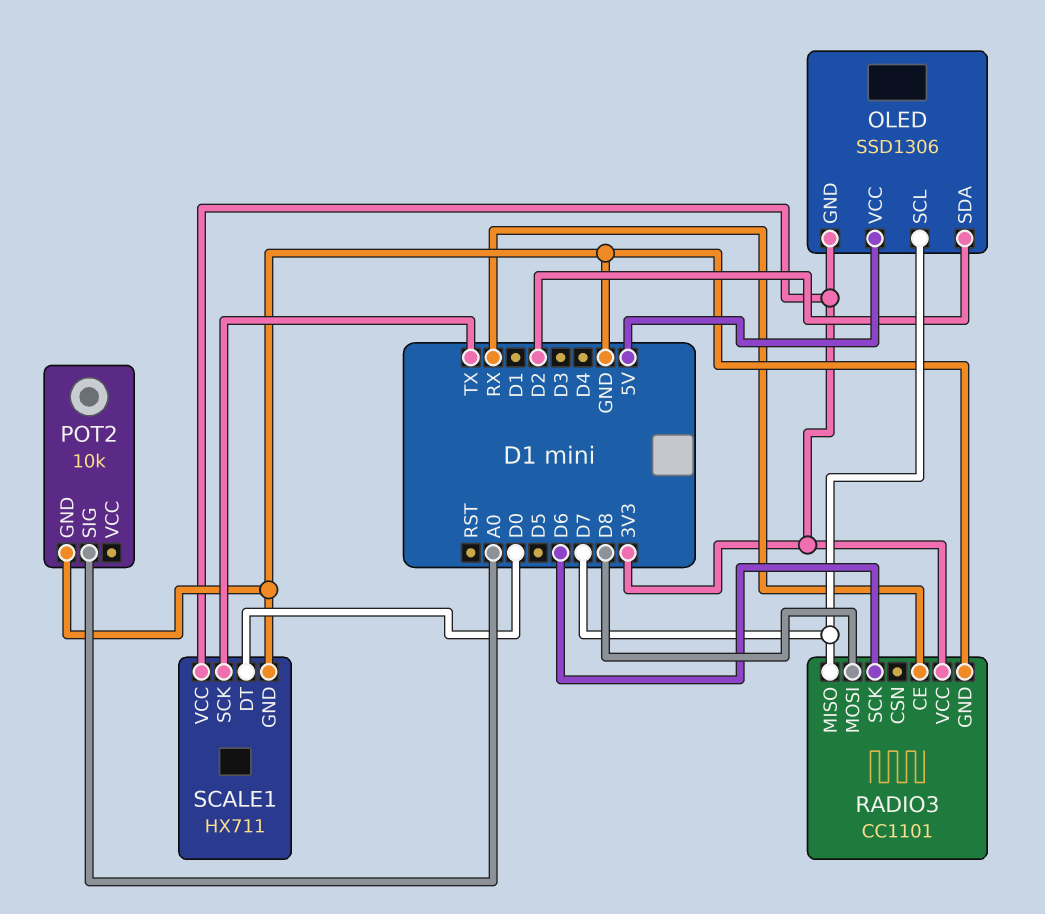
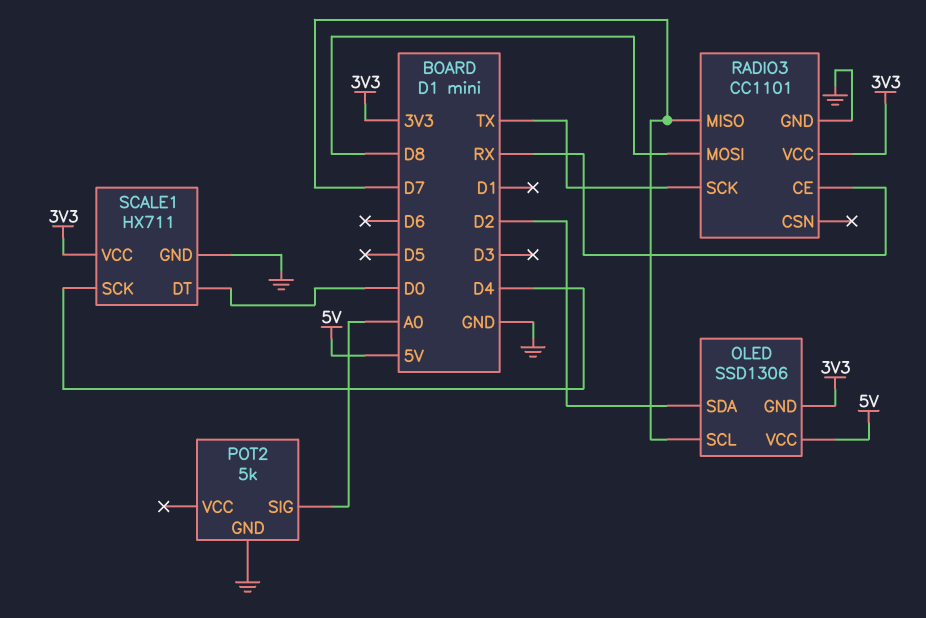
POT2: 10k -> 5k
RADIO3 pin SCK: D6 -> TX
SCALE1 pin SCK: TX -> D4

